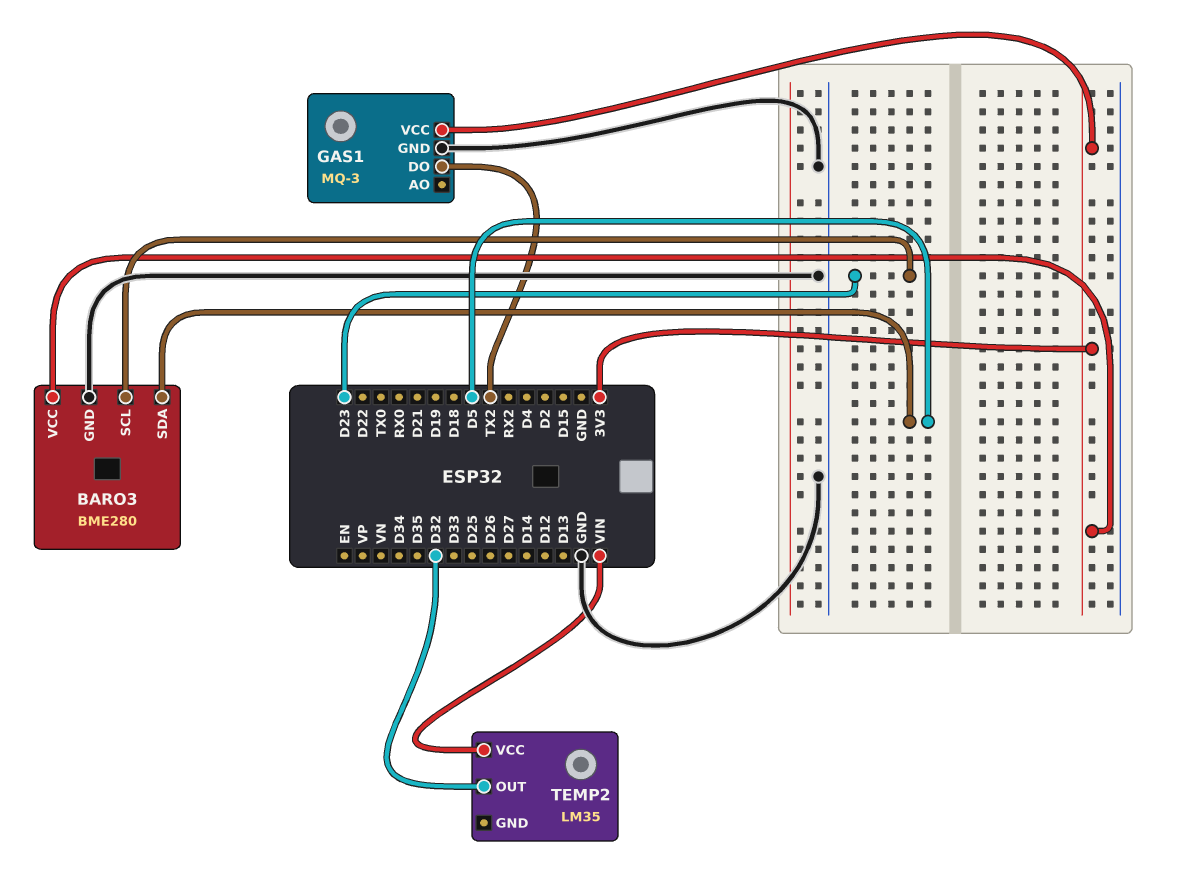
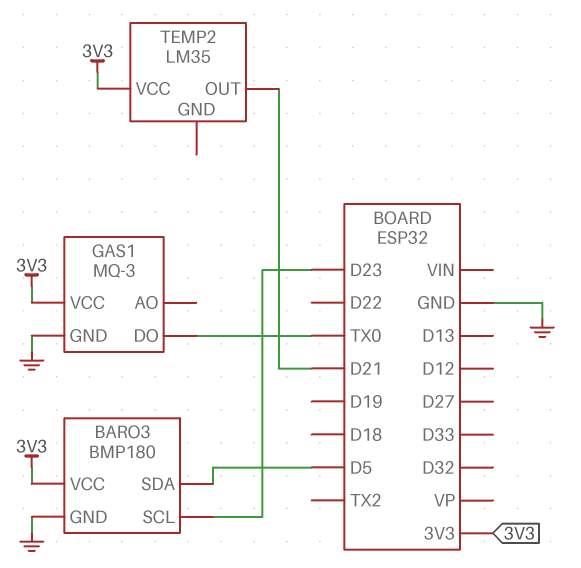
BARO3: BME280 -> BMP180
GAS1 pin DO: TX2 -> TX0
TEMP2 pin OUT: D32 -> D21
TEMP2 pin VCC: VIN -> 3V3

